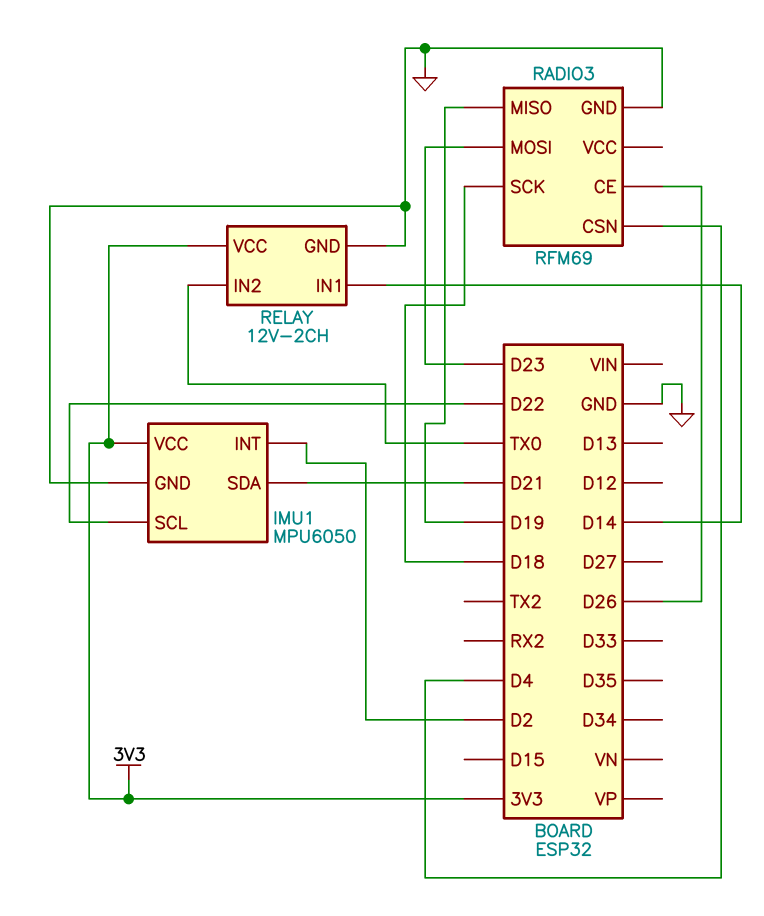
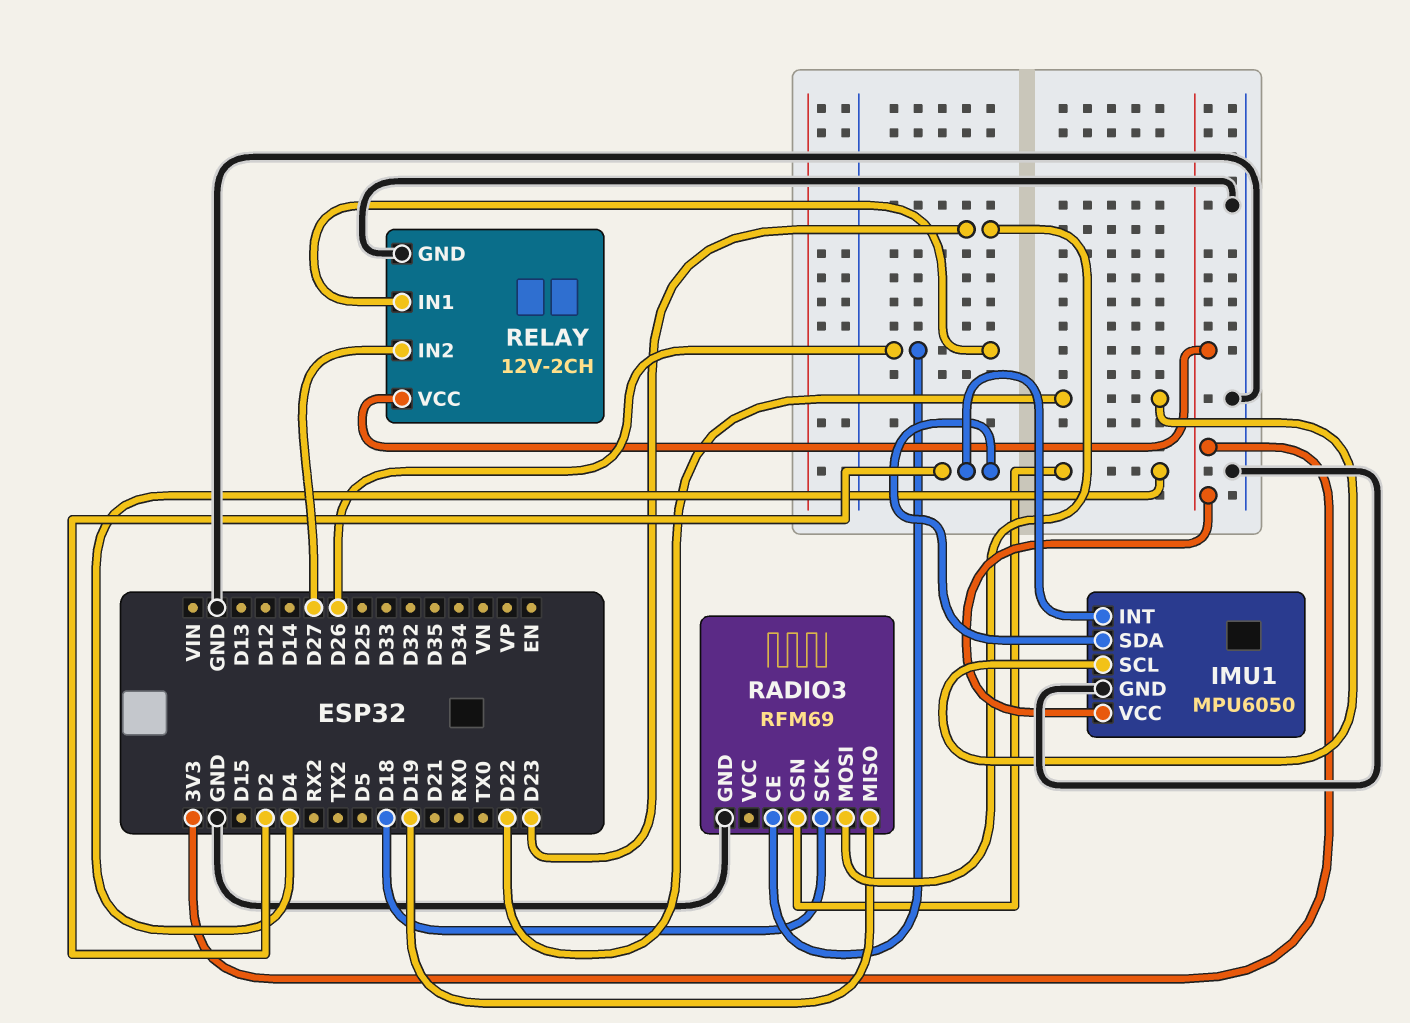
IMU1 pin SDA: D21 -> D2
RELAY pin IN1: D14 -> D26
RELAY pin IN2: TX0 -> D27

